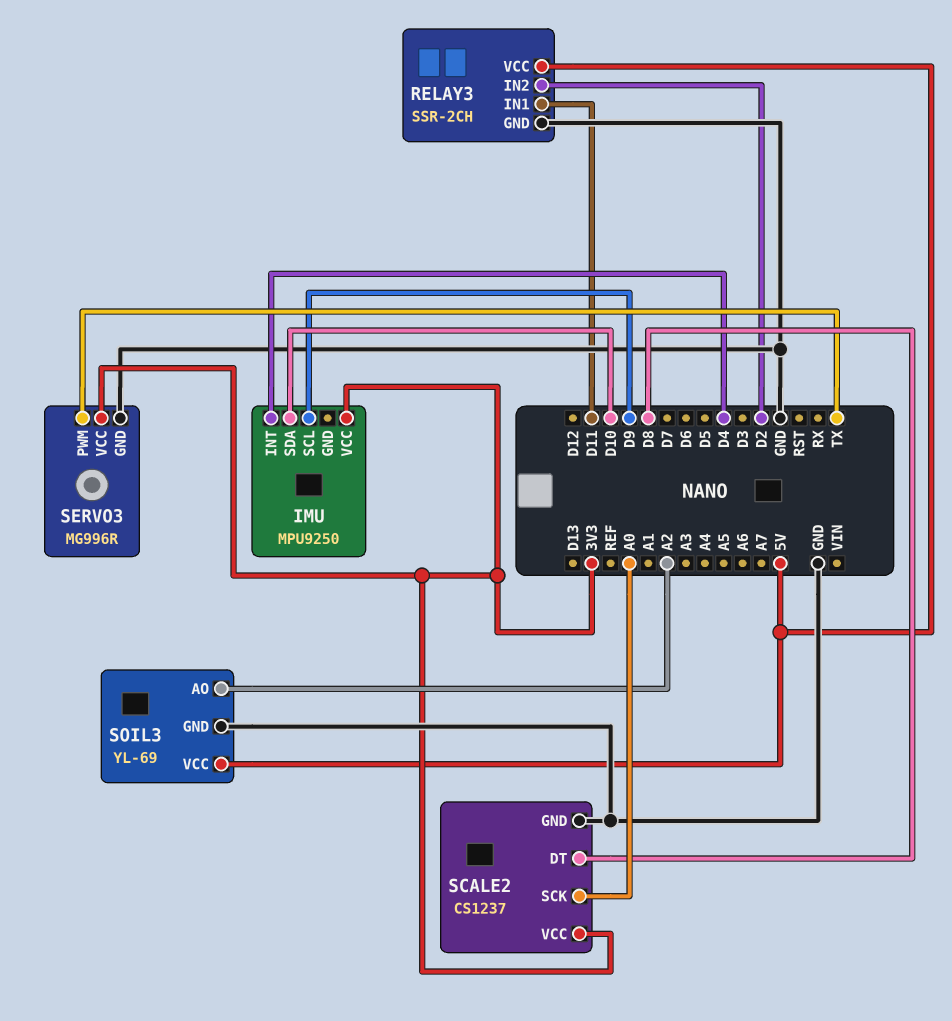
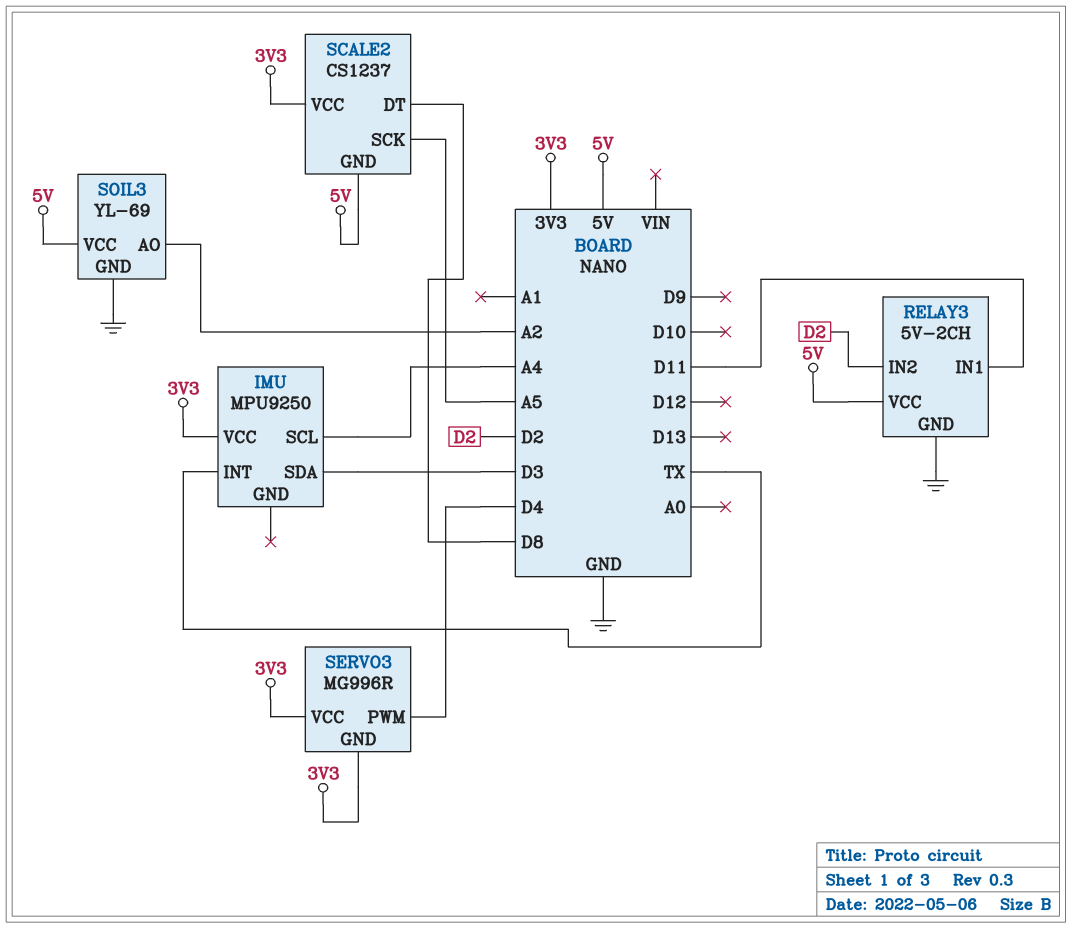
IMU pin INT: D4 -> TX
IMU pin SCL: D9 -> A4
IMU pin SDA: D10 -> D3
RELAY3: SSR-2CH -> 5V-2CH
SCALE2 pin GND: GND -> 5V
SCALE2 pin SCK: A0 -> A5
SERVO3 pin GND: GND -> 3V3
SERVO3 pin PWM: TX -> D4

